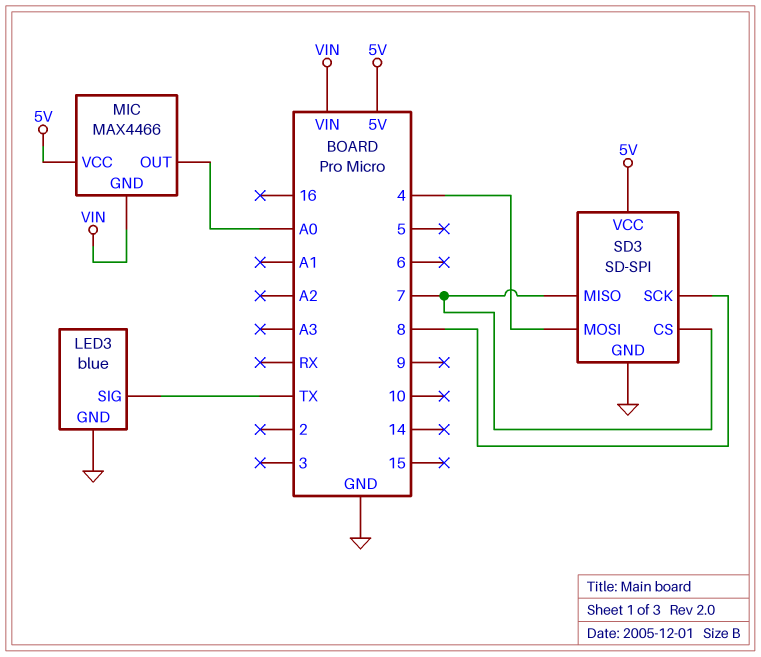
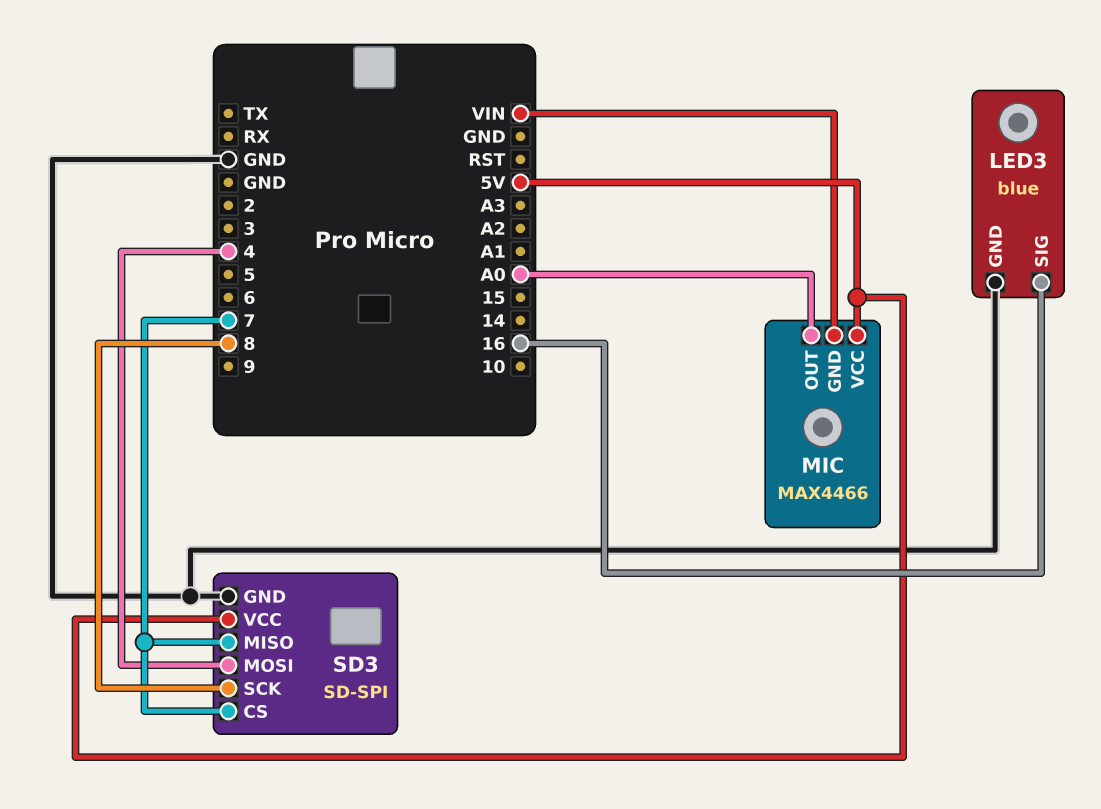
LED3 pin SIG: TX -> 16

